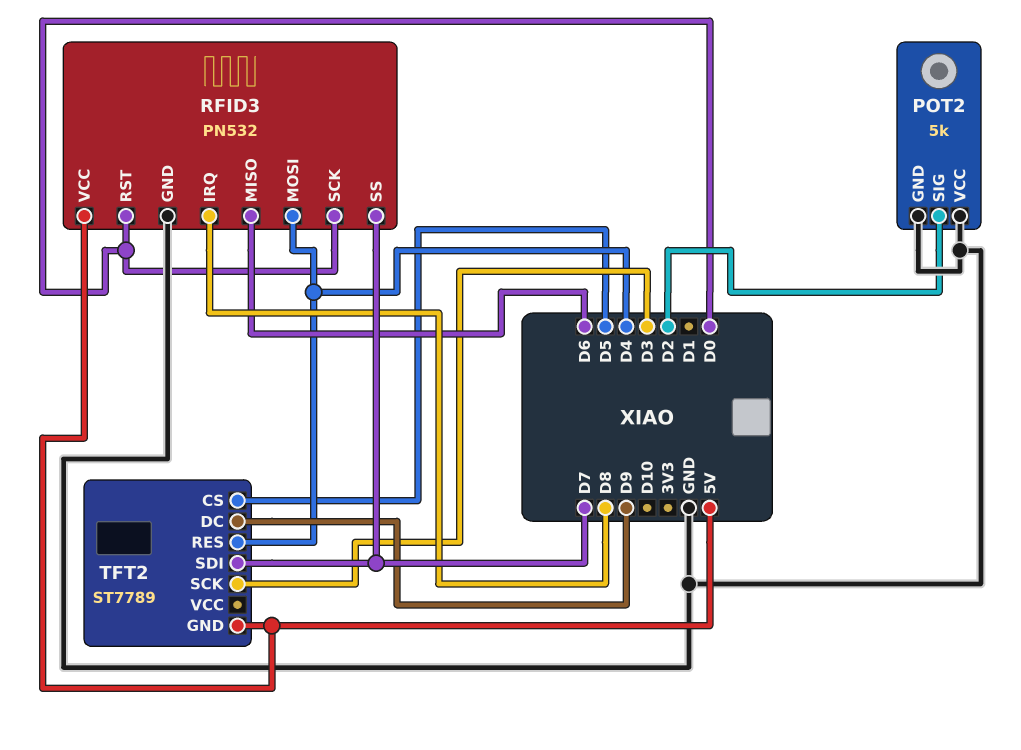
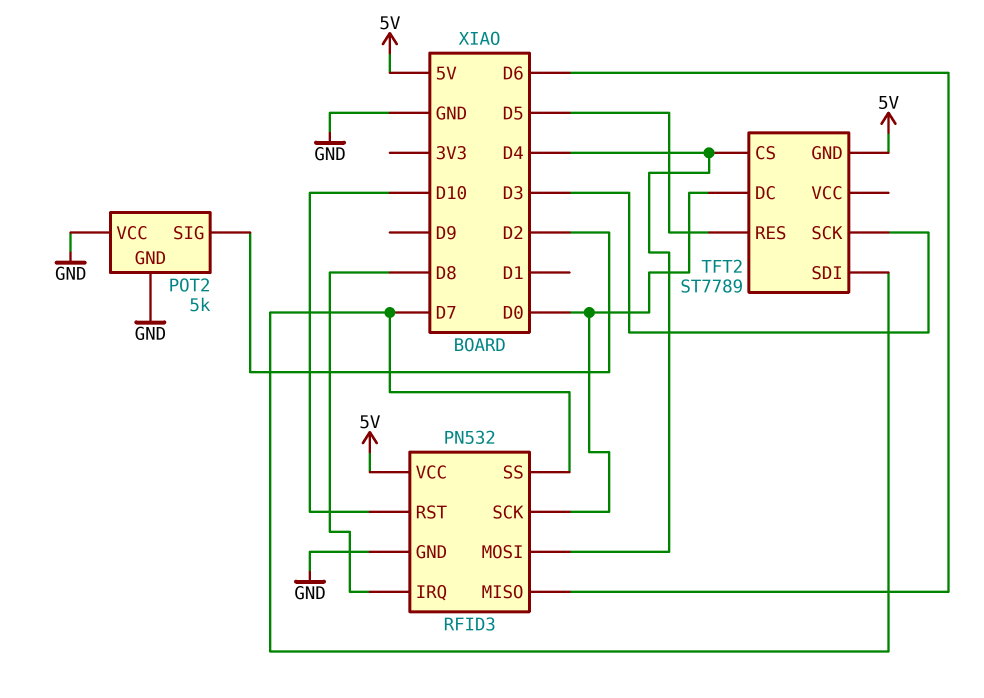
RFID3 pin RST: D0 -> D10
TFT2 pin CS: D5 -> D4
TFT2 pin DC: D9 -> D0
TFT2 pin RES: D4 -> D5

